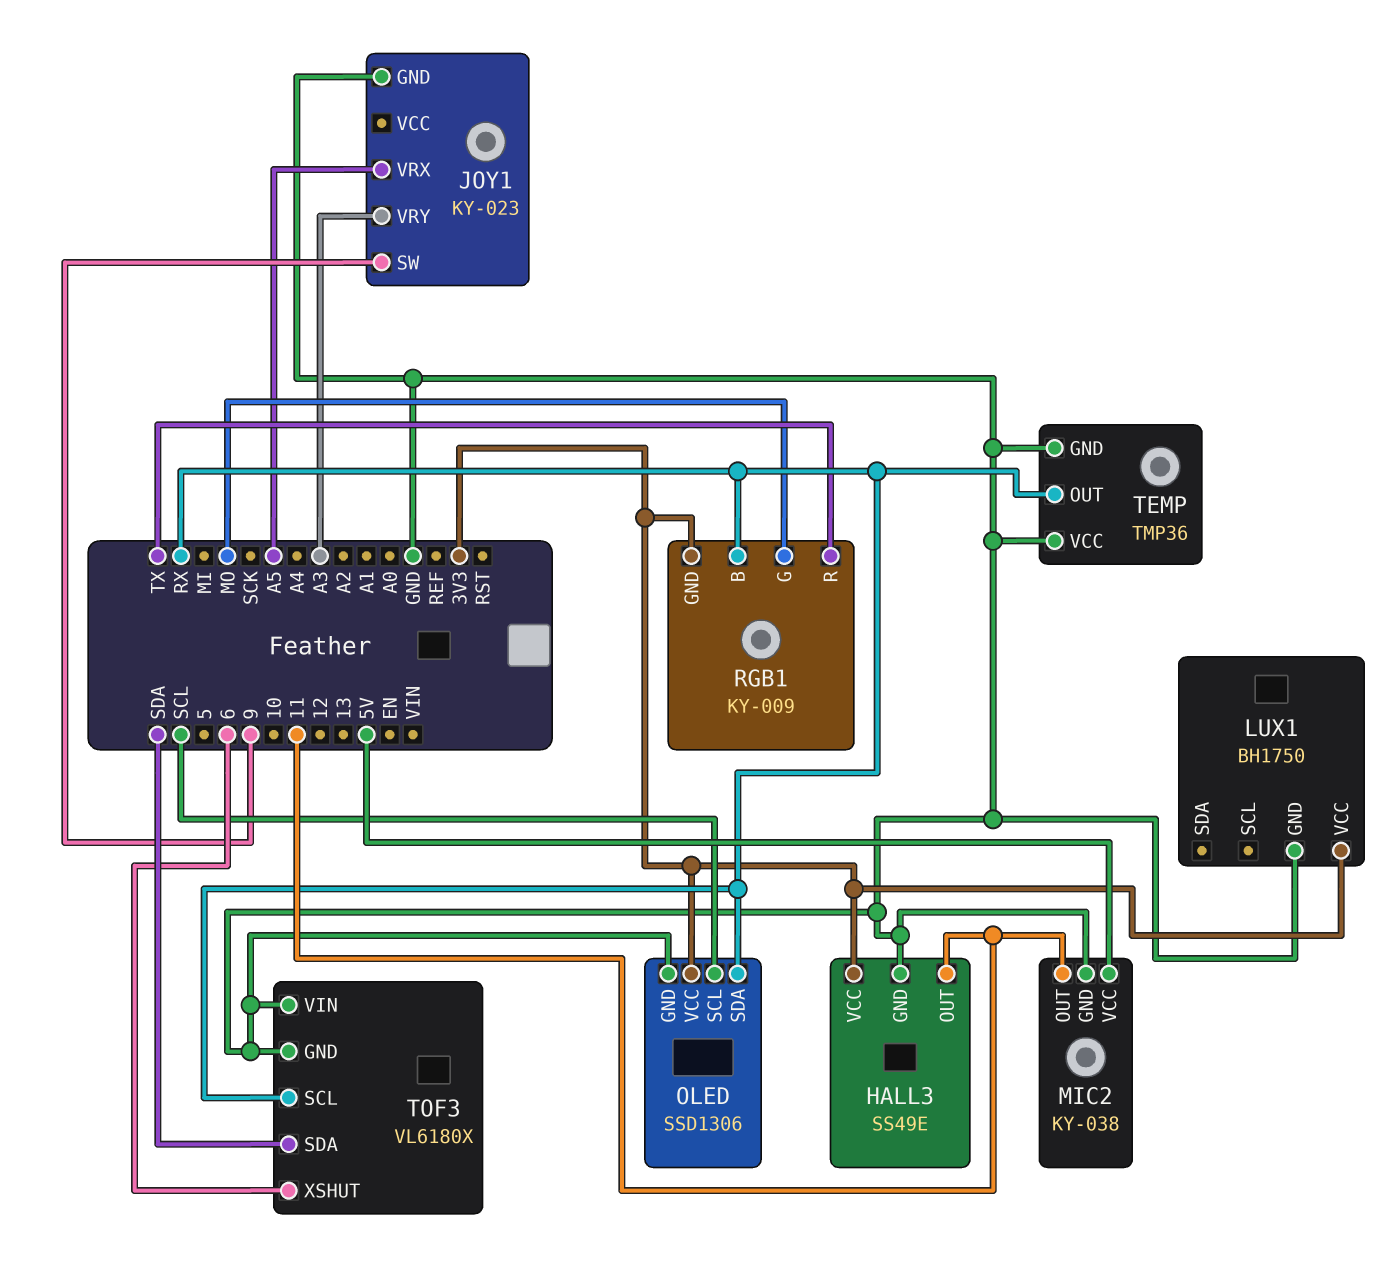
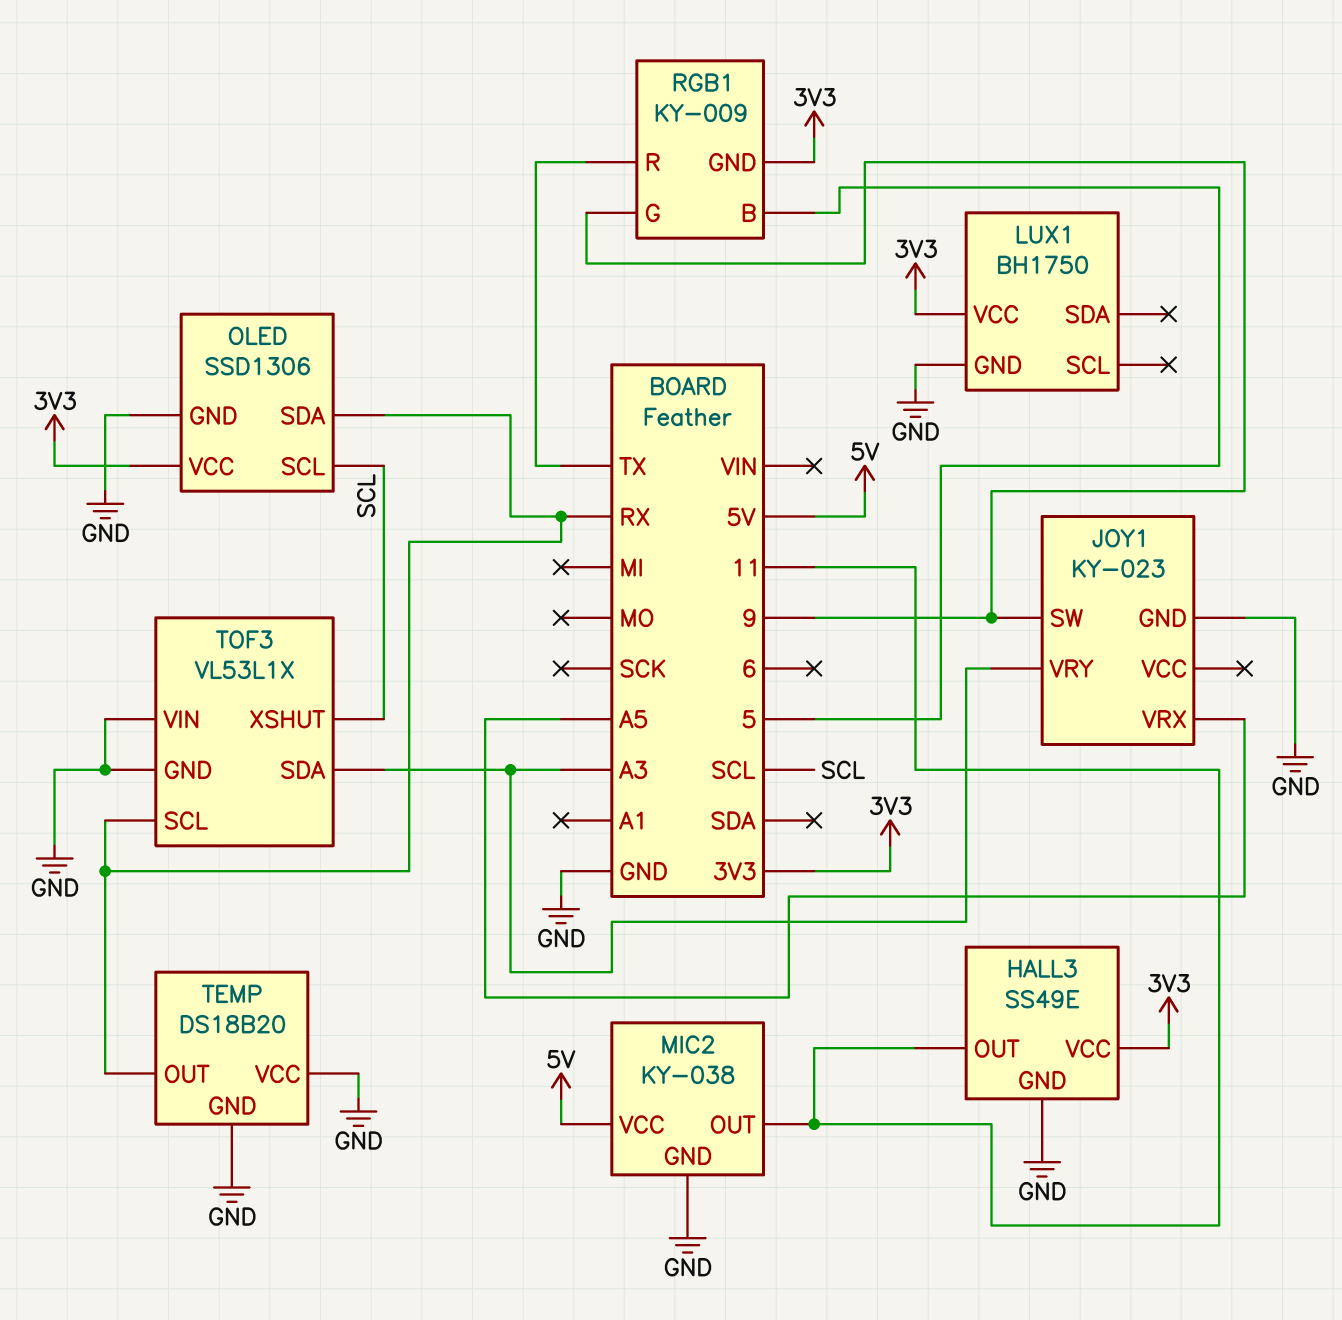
RGB1 pin B: RX -> 5
RGB1 pin G: MO -> 9
TEMP: TMP36 -> DS18B20
TOF3: VL6180X -> VL53L1X
TOF3 pin SDA: SDA -> A3
TOF3 pin XSHUT: 6 -> SCL

